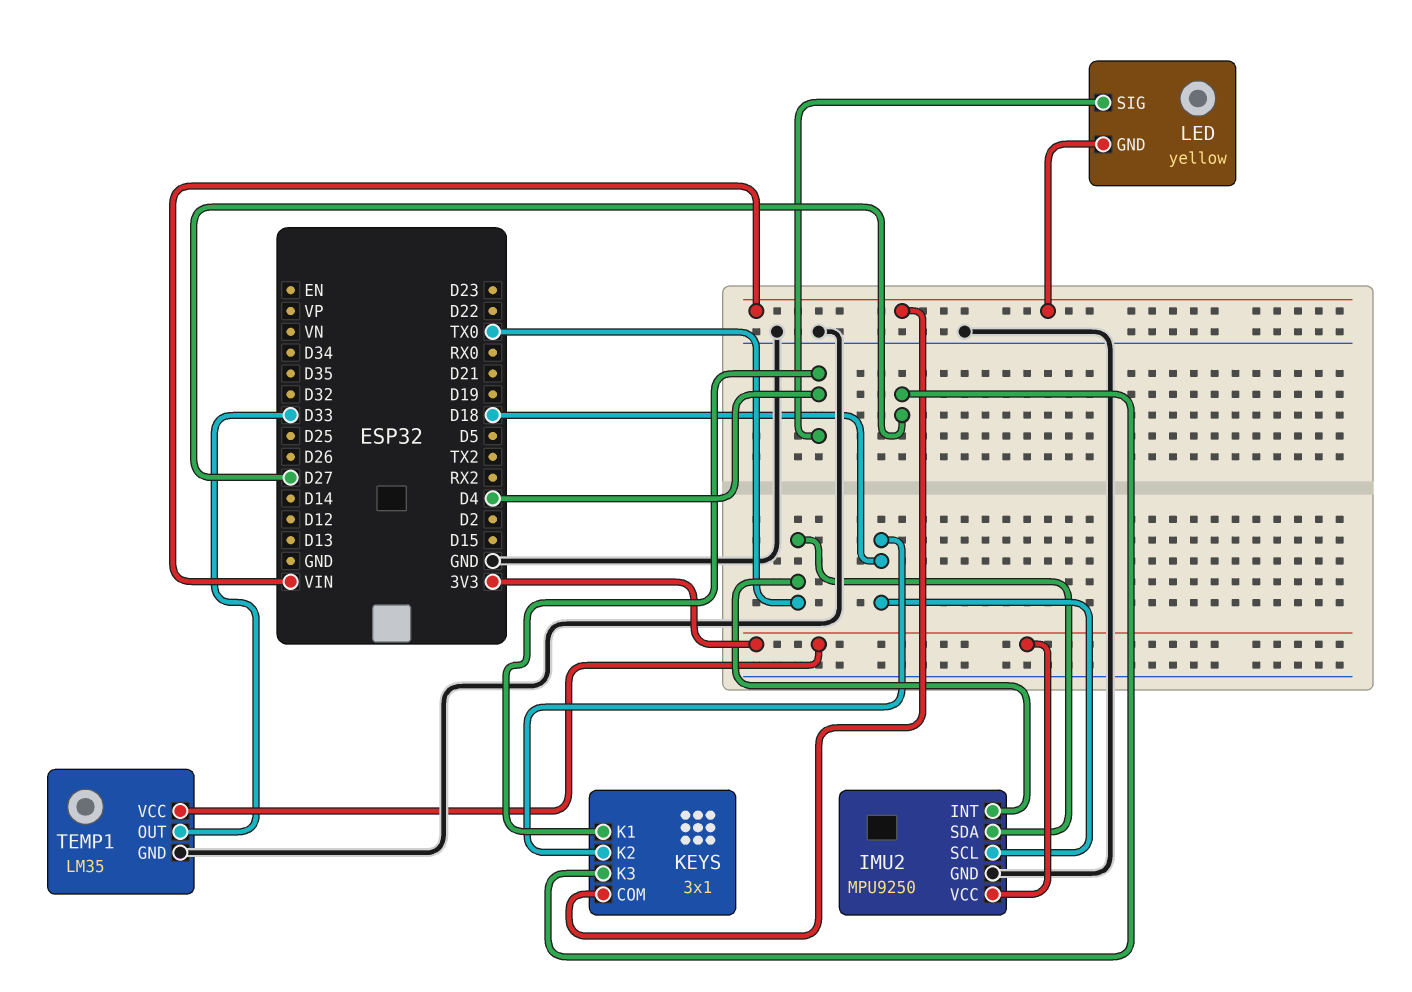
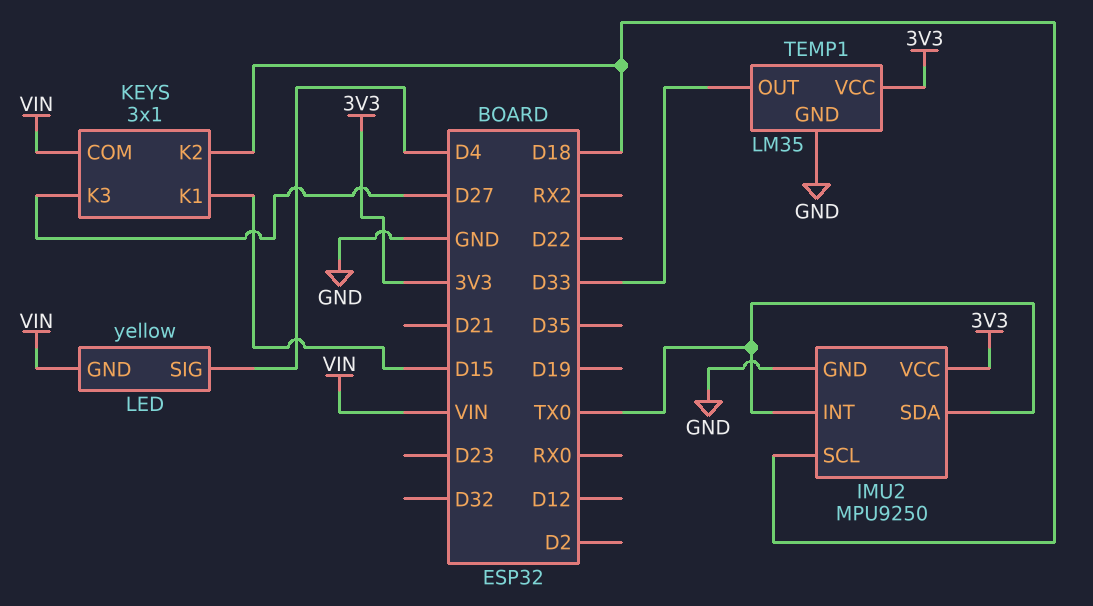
KEYS pin K1: D4 -> D15

